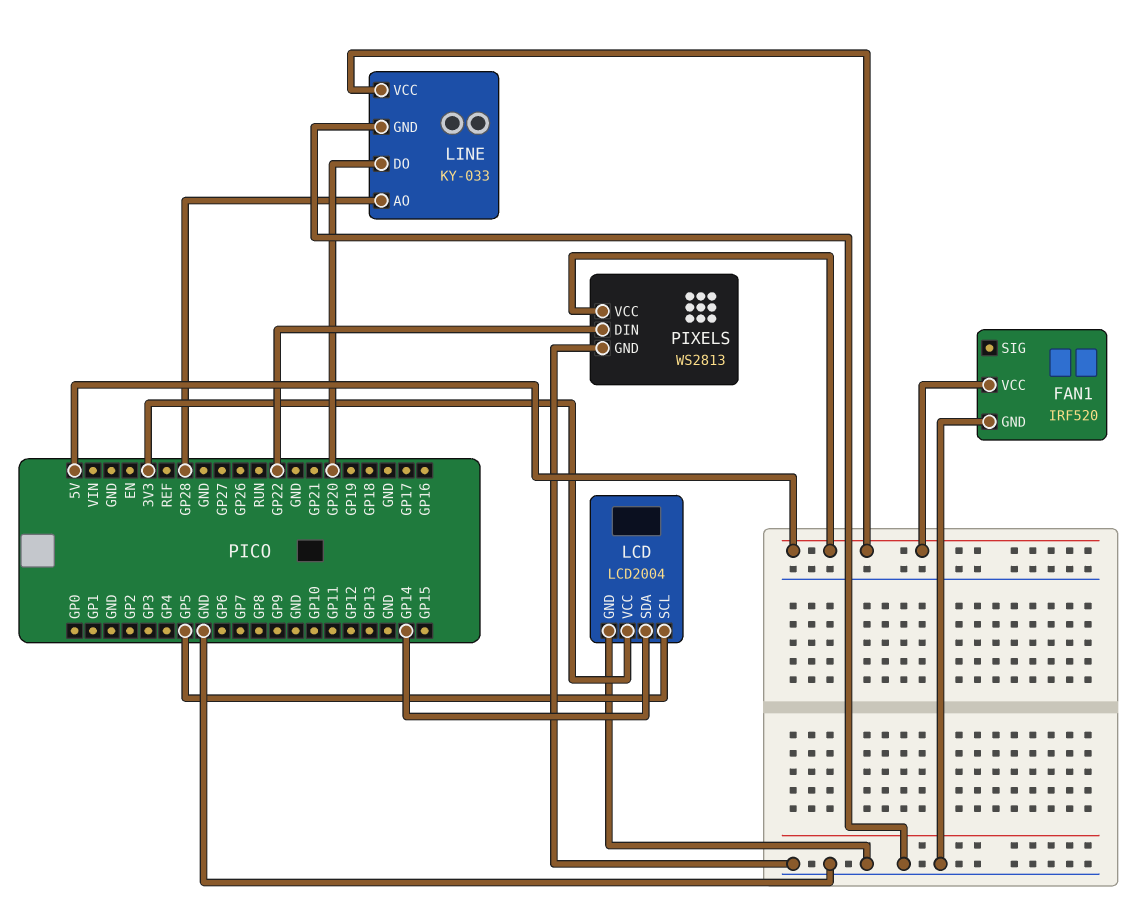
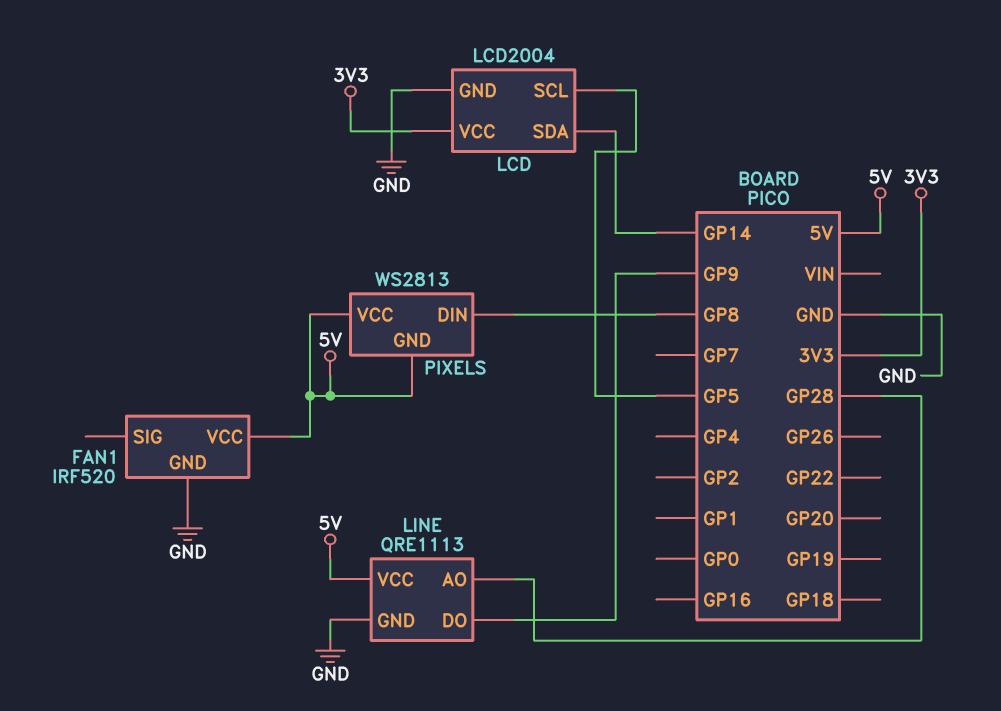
LINE: KY-033 -> QRE1113
LINE pin DO: GP20 -> GP9
PIXELS pin DIN: GP22 -> GP8
PIXELS pin GND: GND -> 5V

